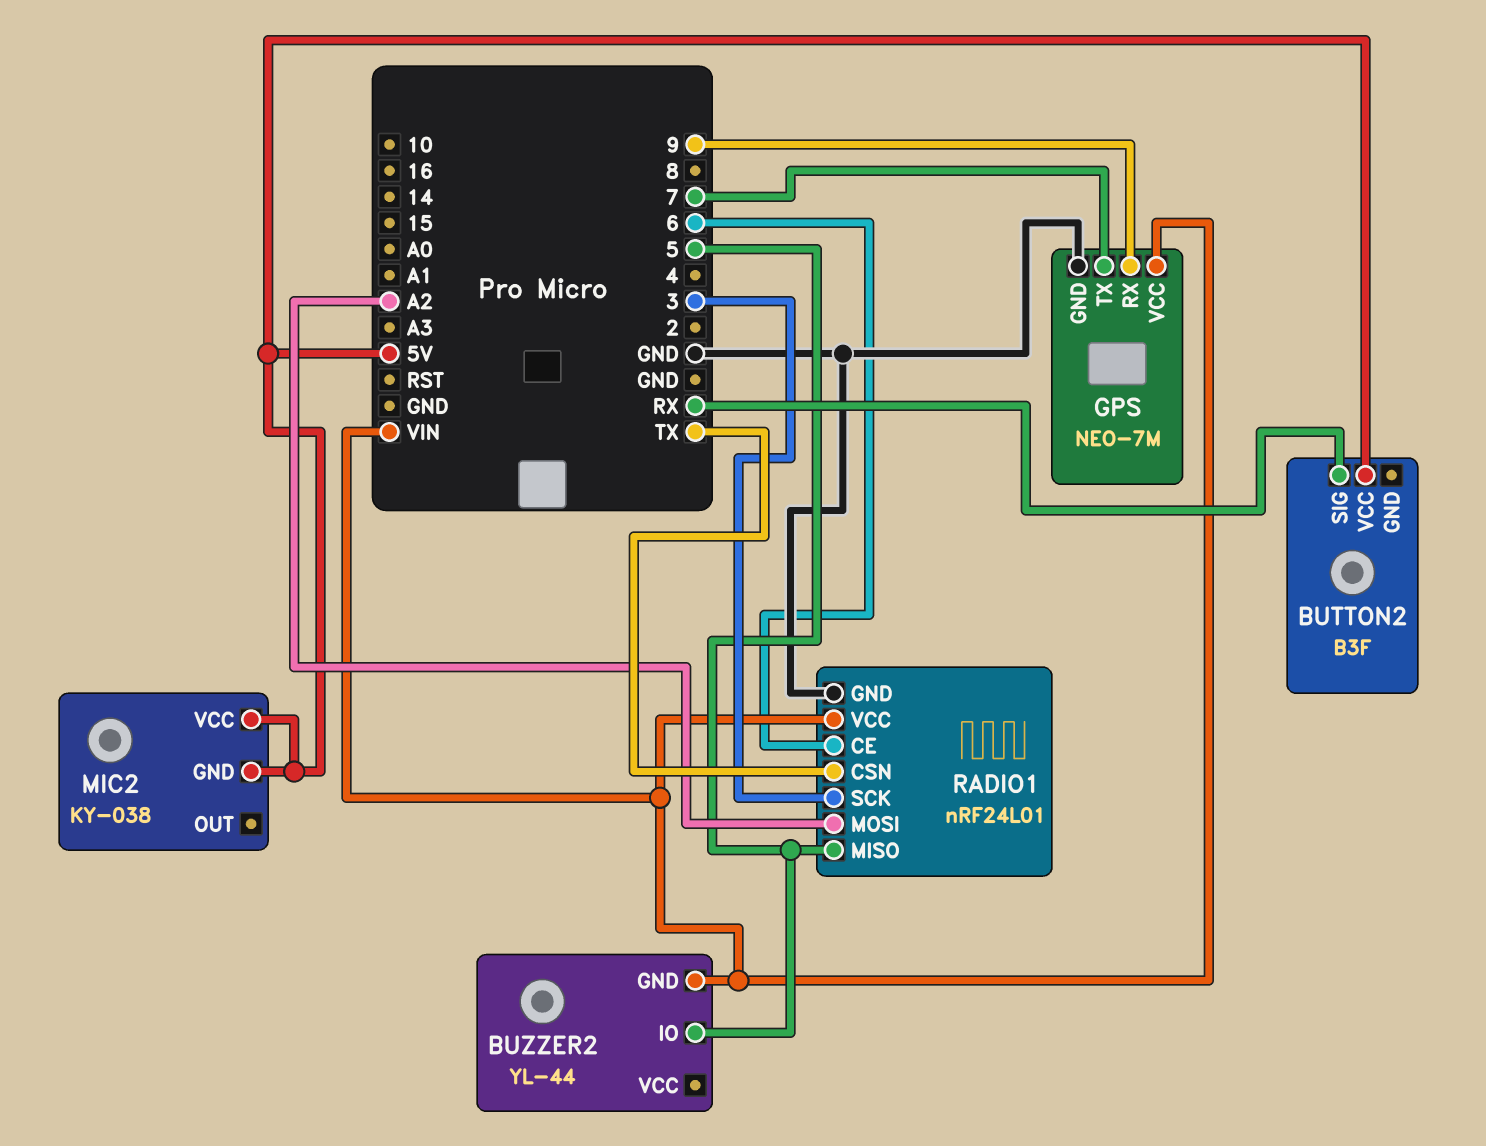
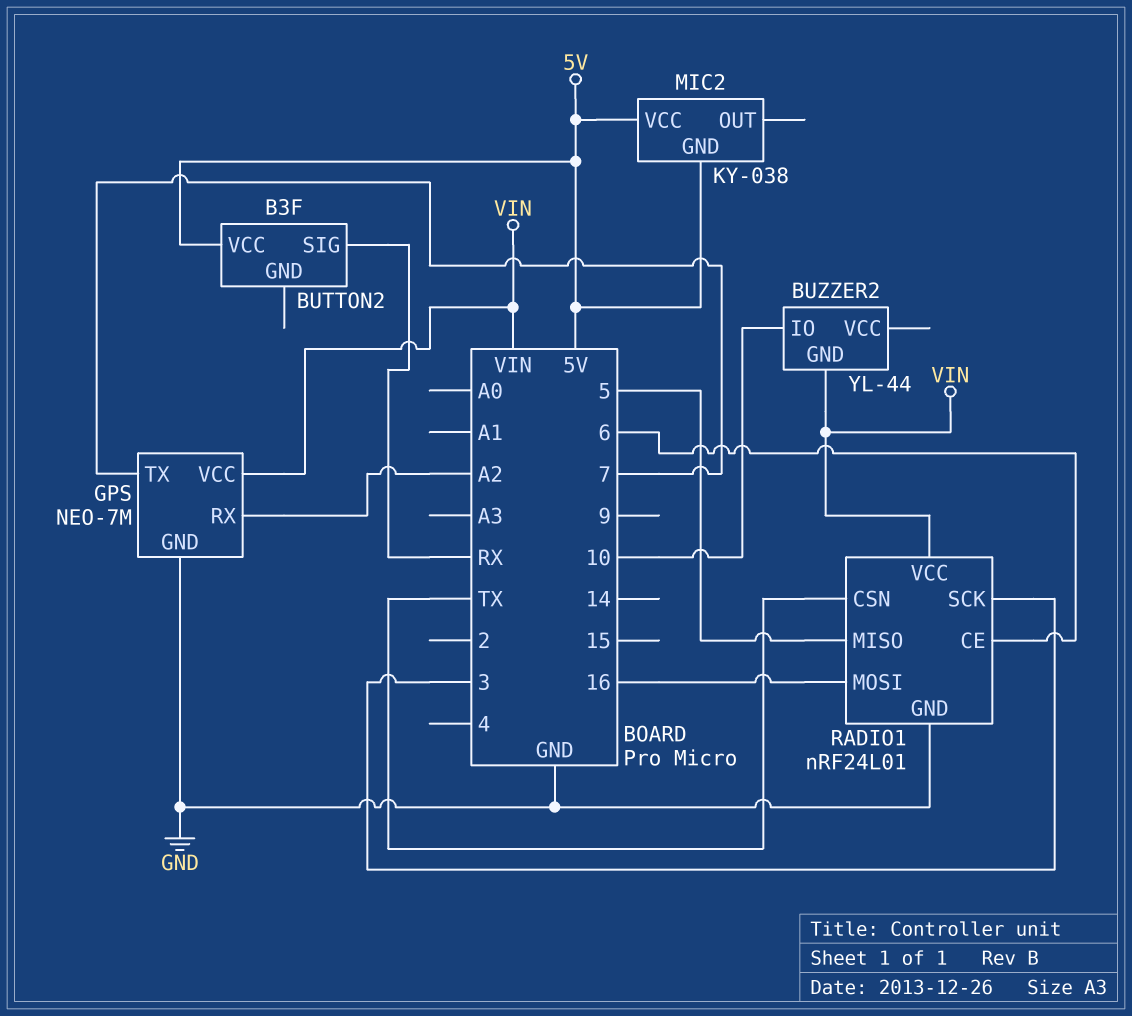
BUZZER2 pin IO: 5 -> 10
GPS pin RX: 9 -> A2
RADIO1 pin MOSI: A2 -> 16

